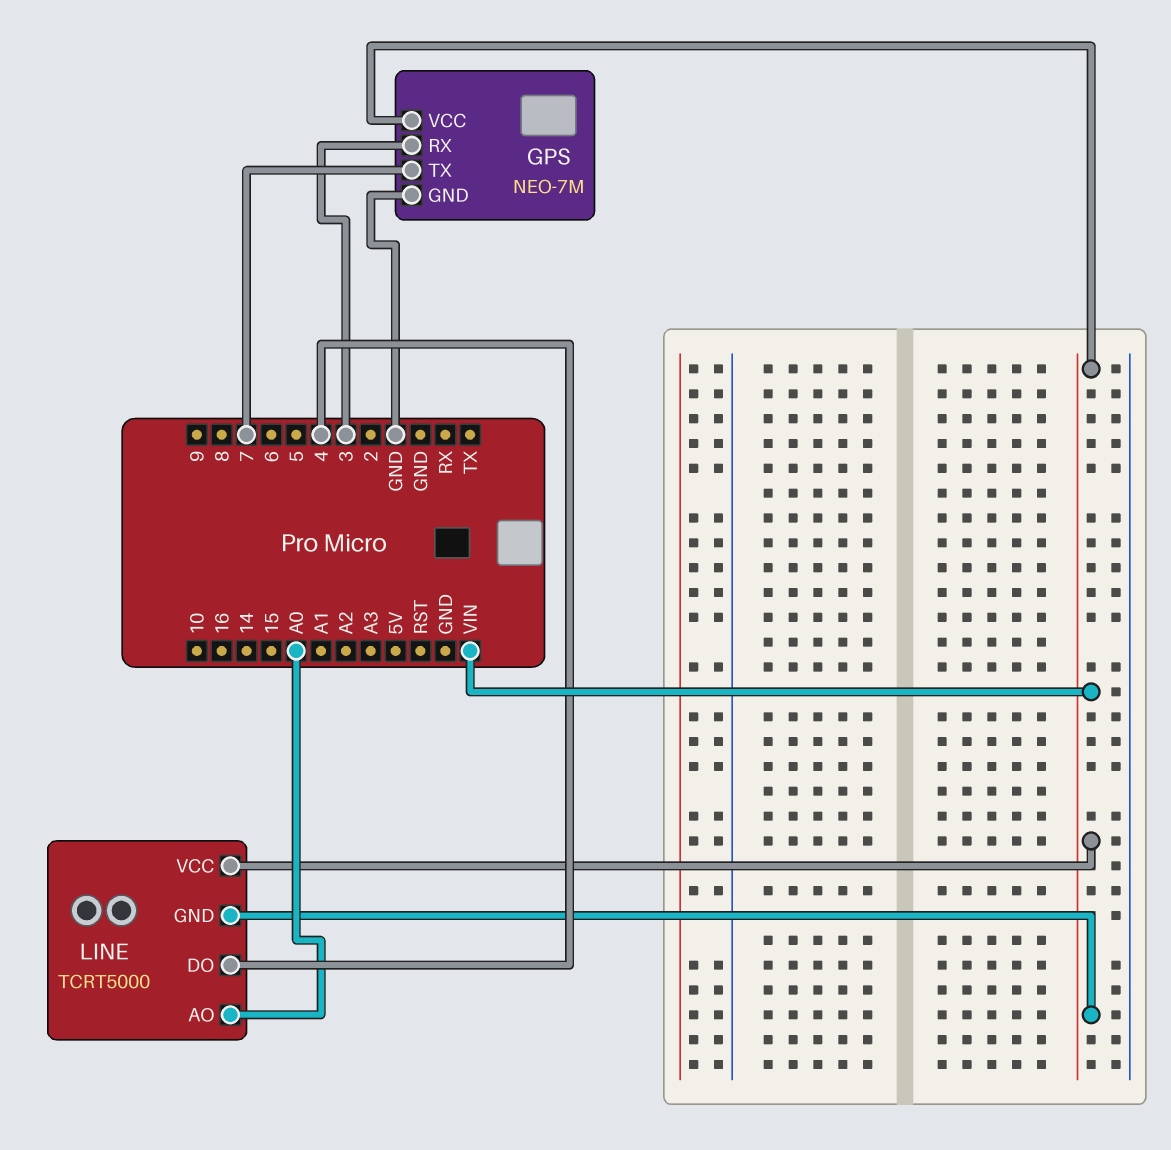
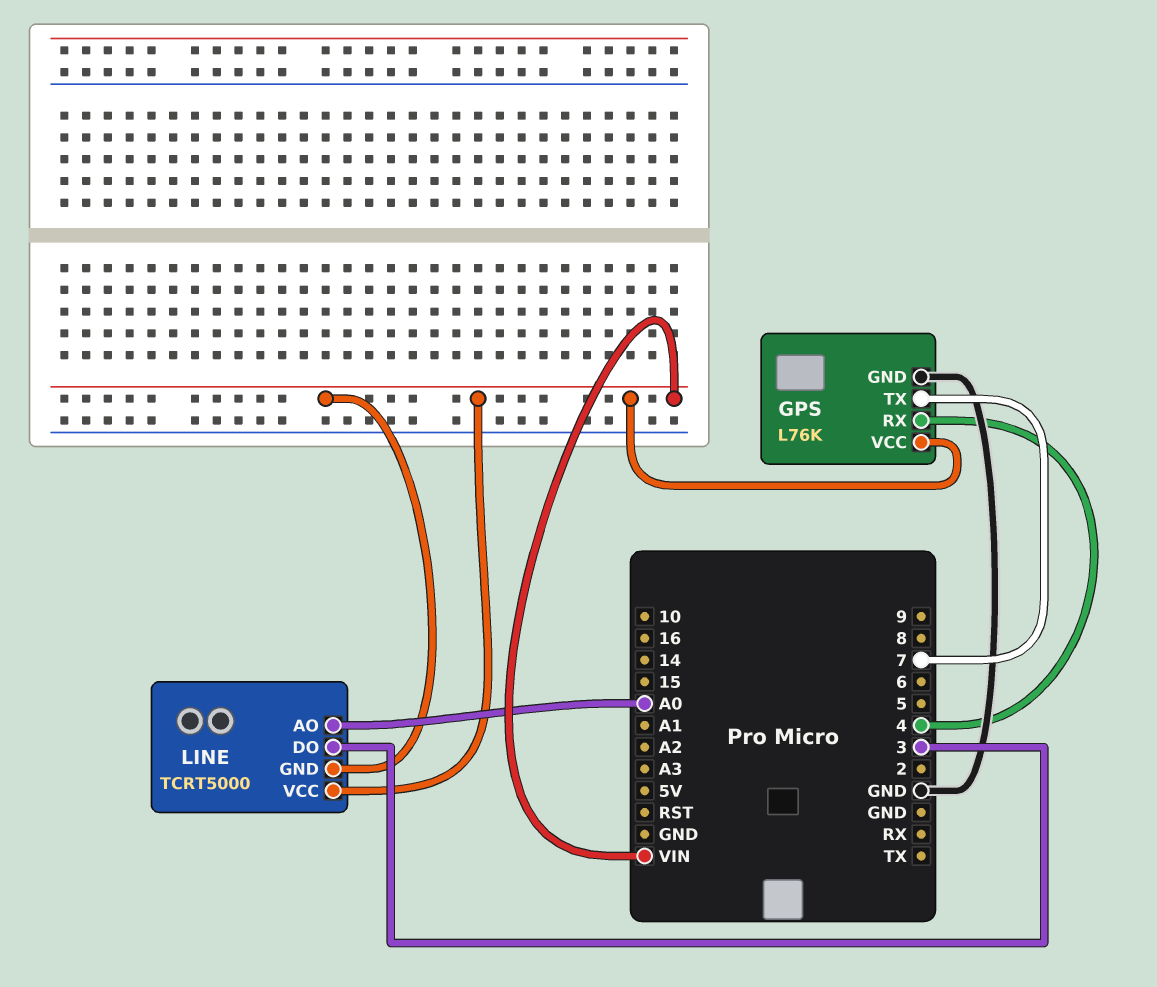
GPS: NEO-7M -> L76K
GPS pin RX: 3 -> 4
LINE pin DO: 4 -> 3

